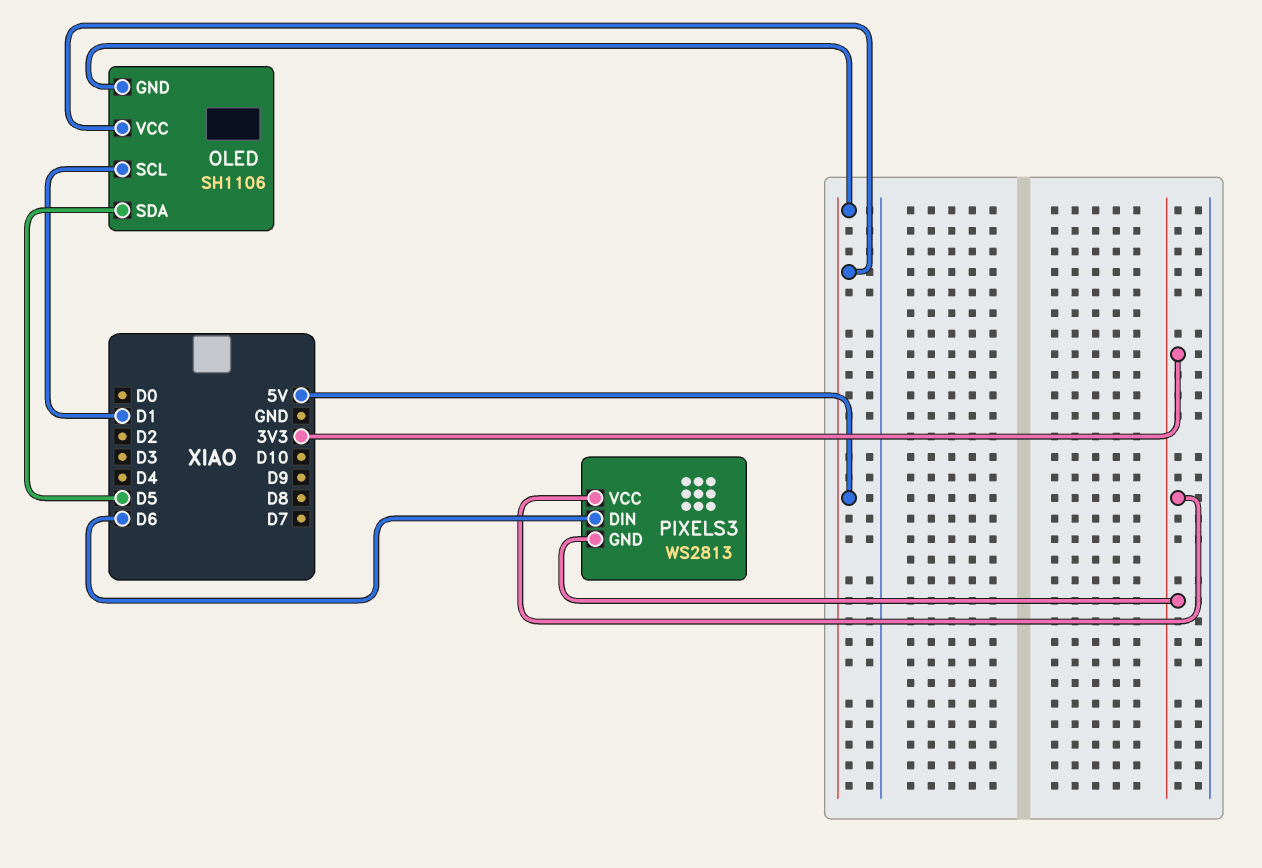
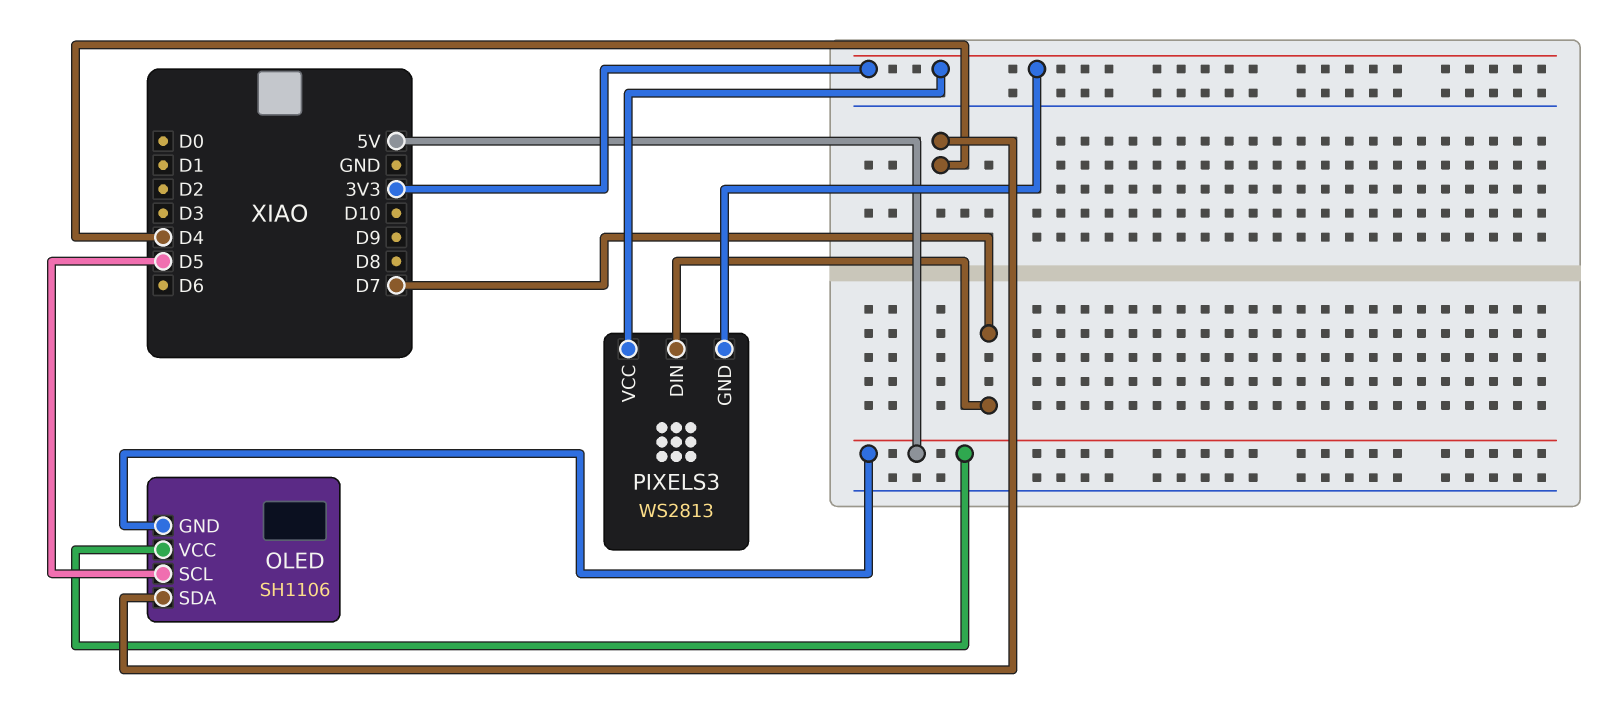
OLED pin SCL: D1 -> D5
OLED pin SDA: D5 -> D4
PIXELS3 pin DIN: D6 -> D7

